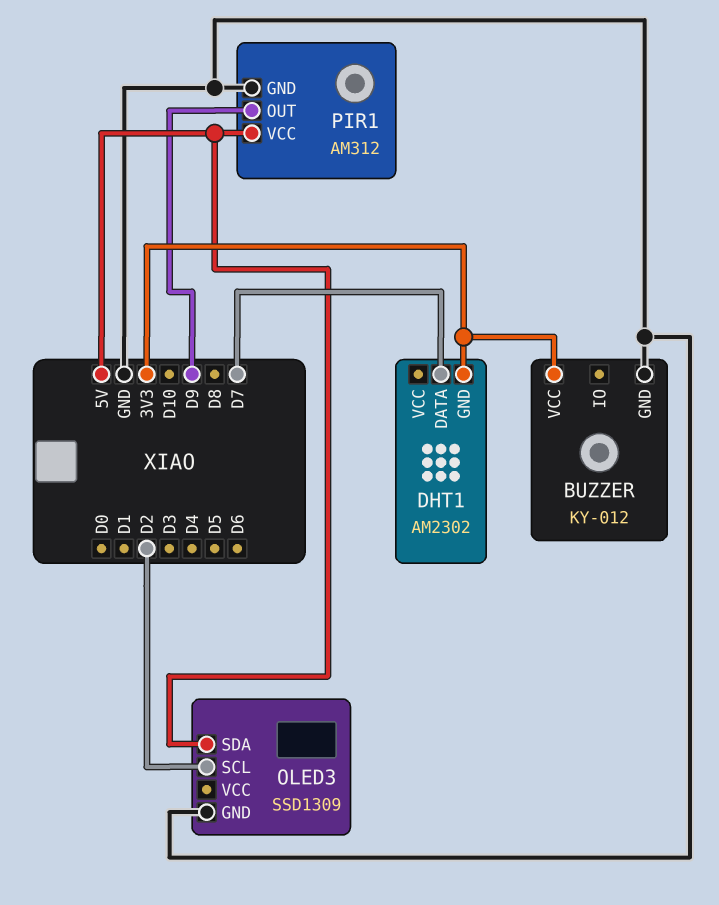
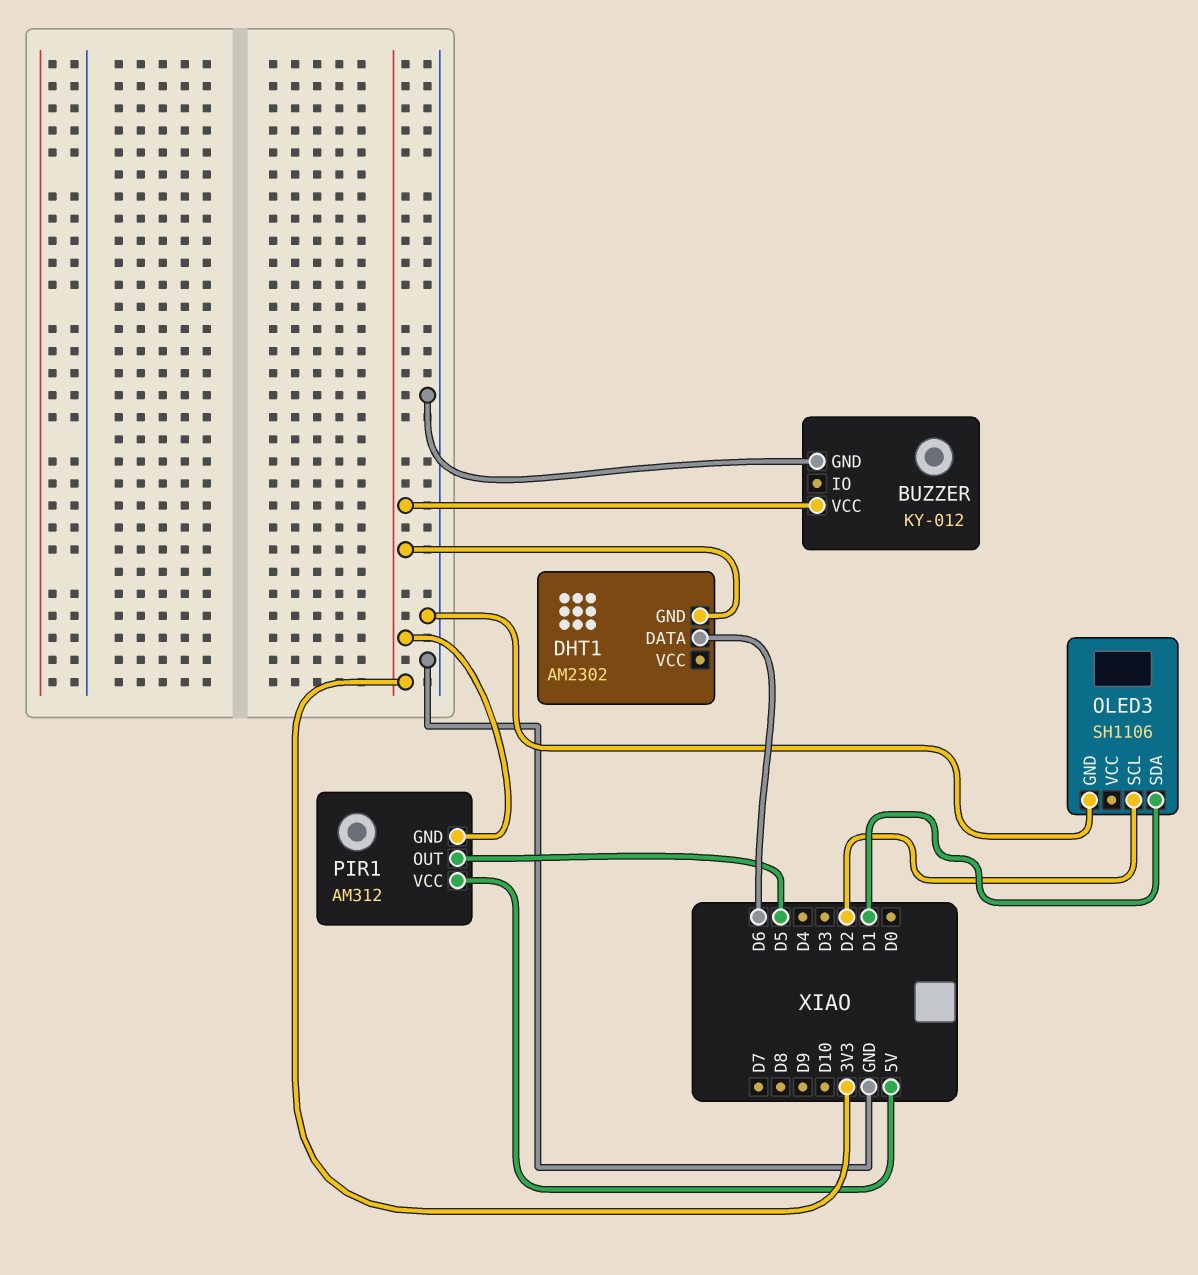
DHT1 pin DATA: D7 -> D6
OLED3: SSD1309 -> SH1106
OLED3 pin SDA: 5V -> D1
PIR1 pin GND: GND -> 3V3
PIR1 pin OUT: D9 -> D5

